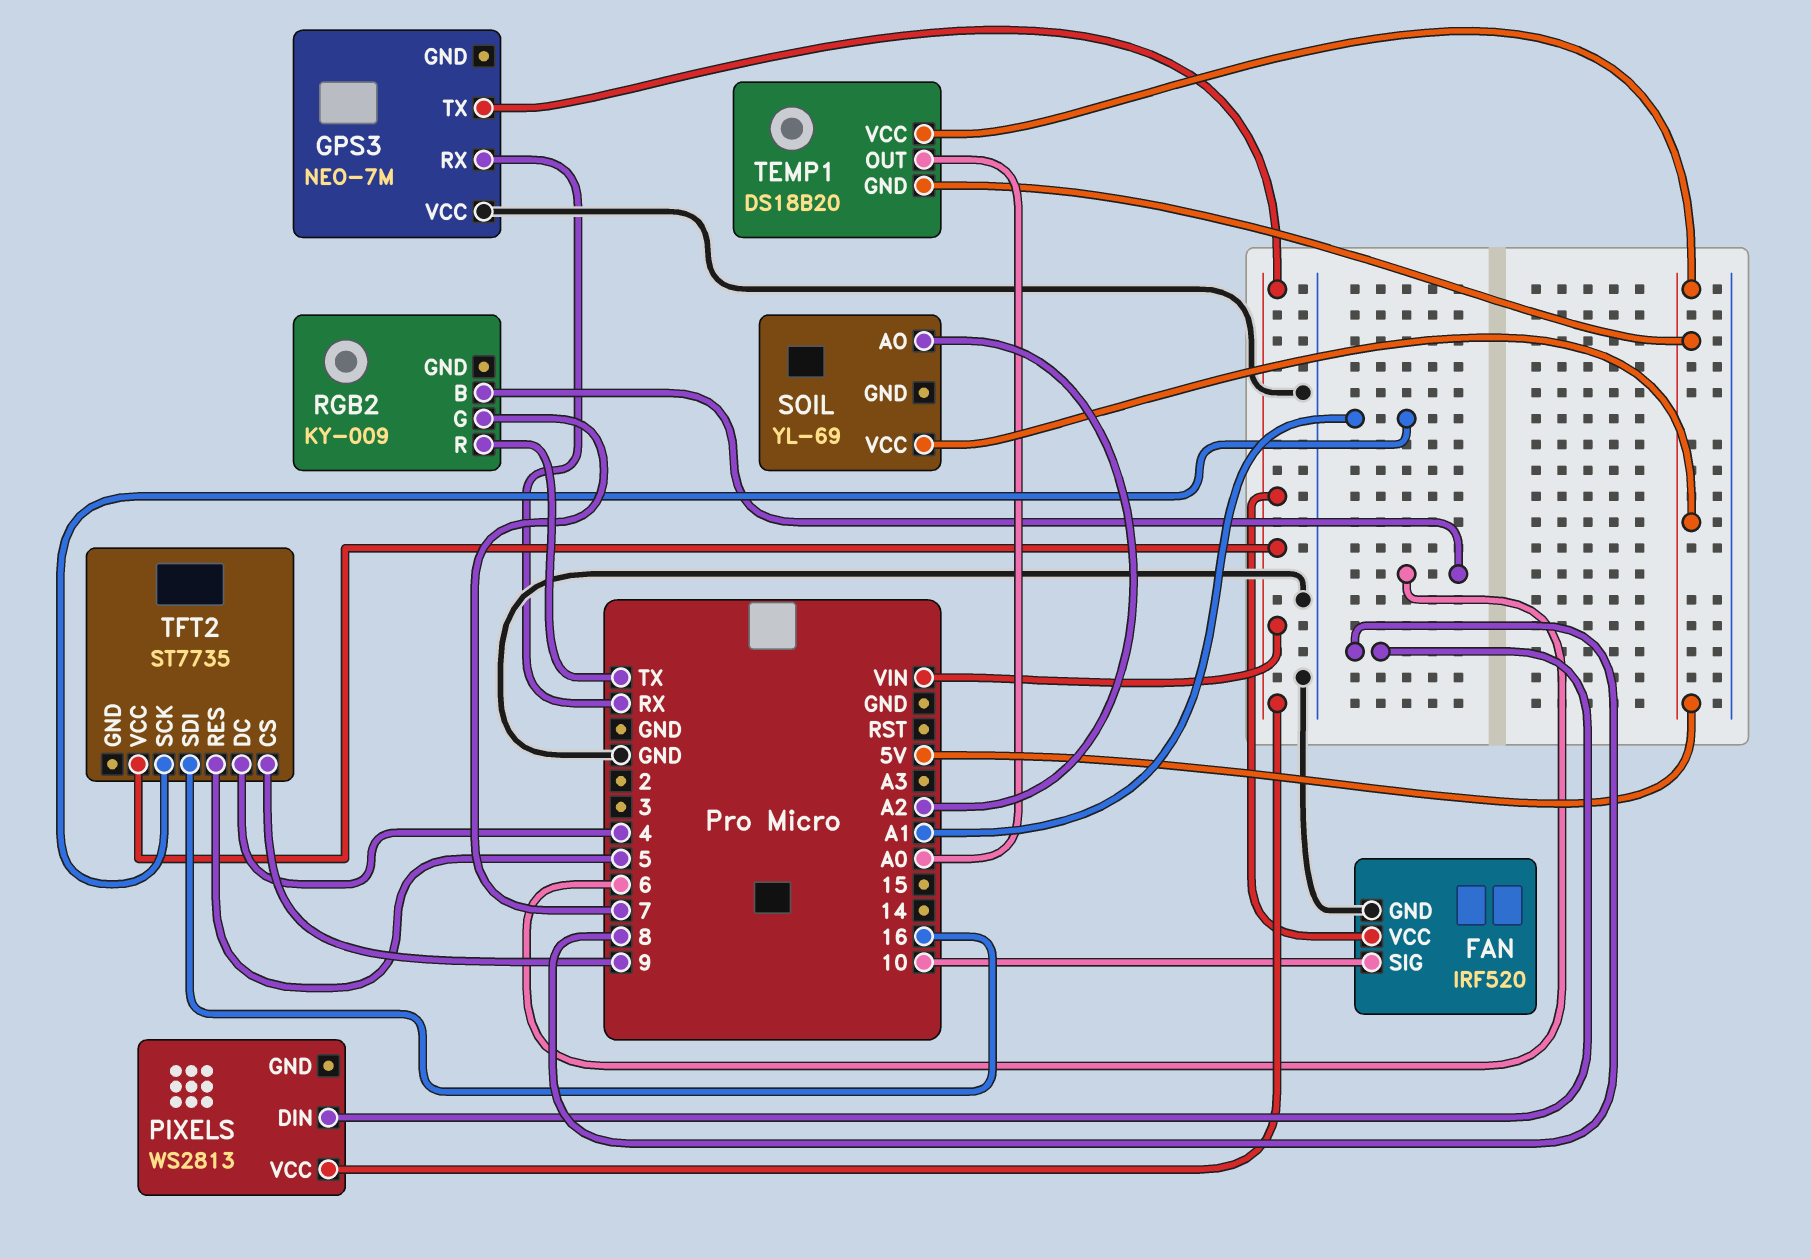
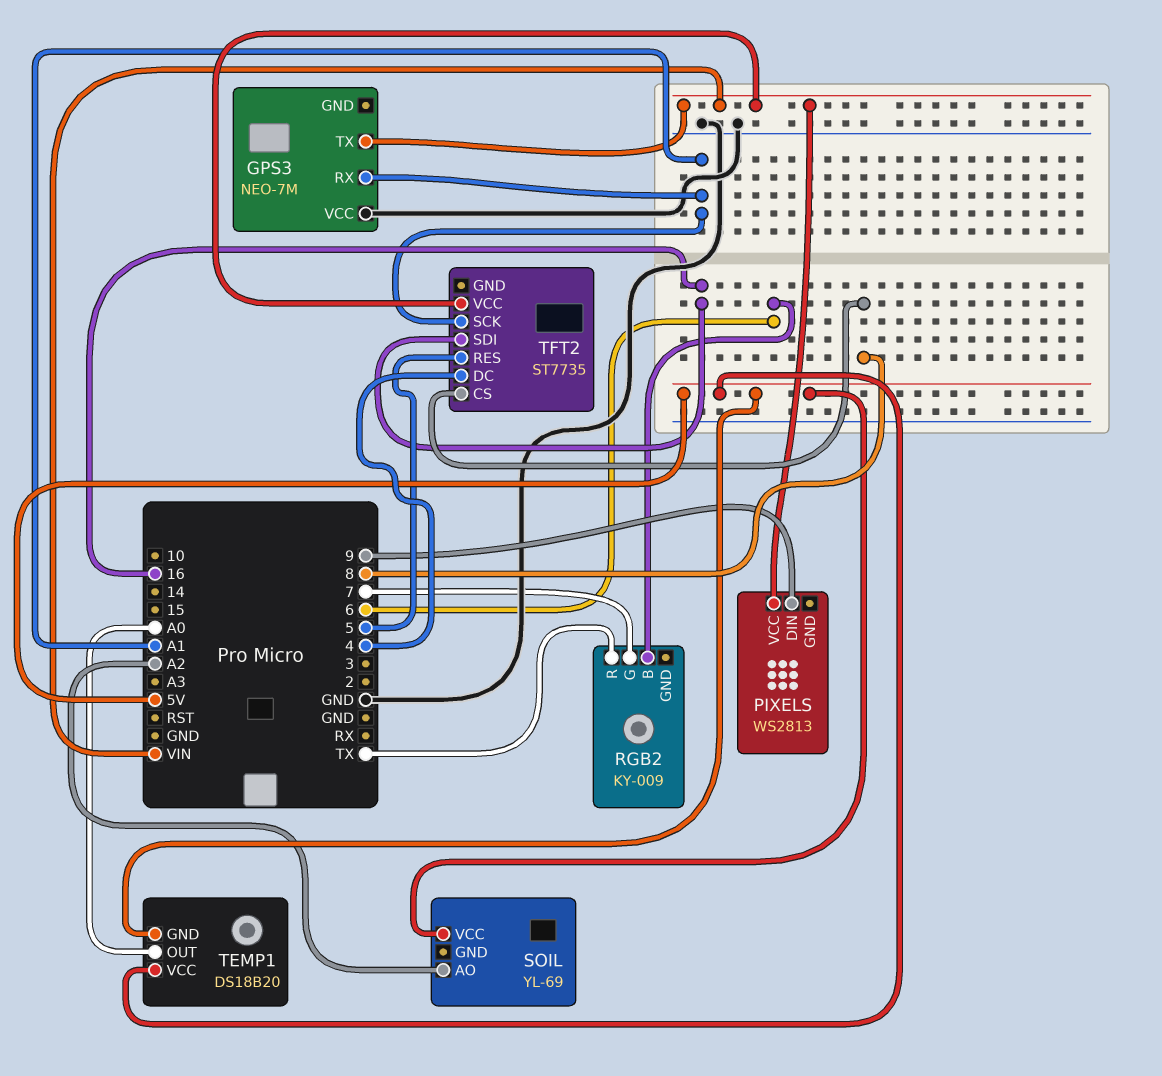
FAN: IRF520 -> none
FAN pin GND: GND -> none
FAN pin SIG: 10 -> none
FAN pin VCC: VIN -> none
GPS3 pin RX: RX -> A1
PIXELS pin DIN: 8 -> 9
TFT2 pin CS: 9 -> 8

